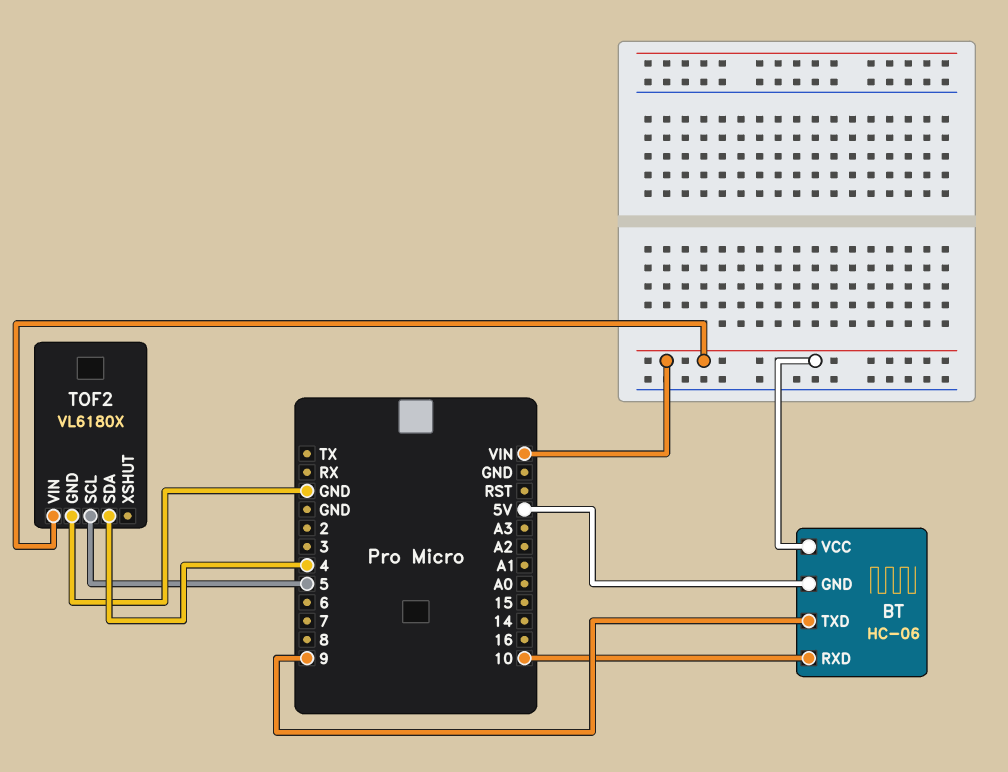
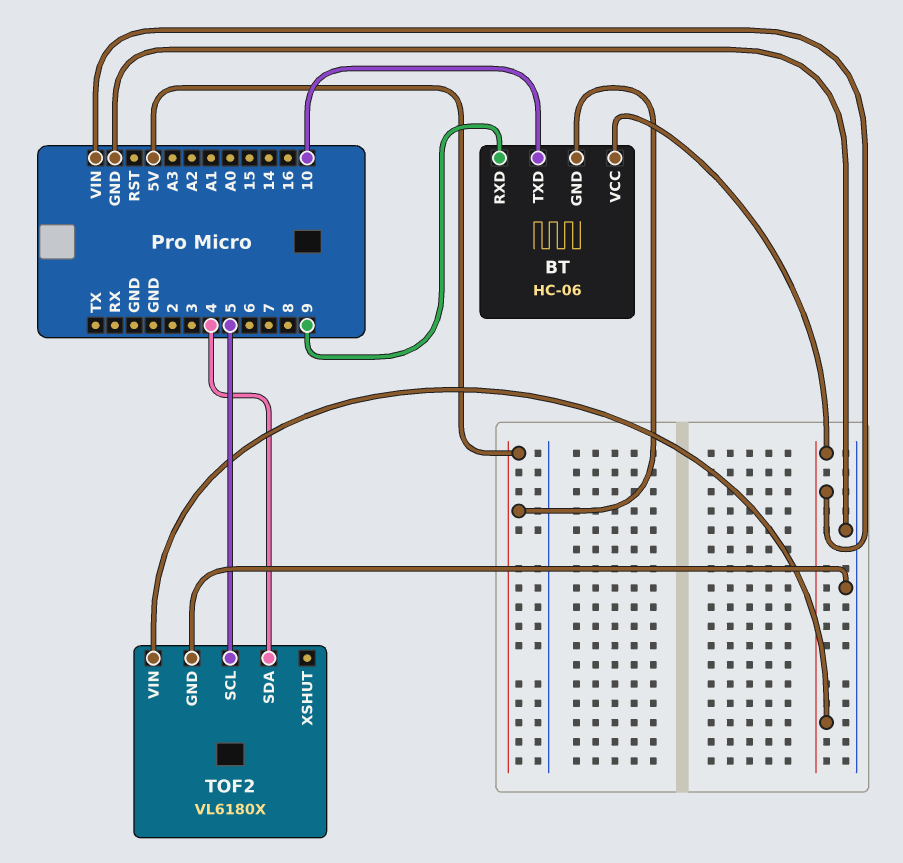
BT pin RXD: 10 -> 9
BT pin TXD: 9 -> 10

